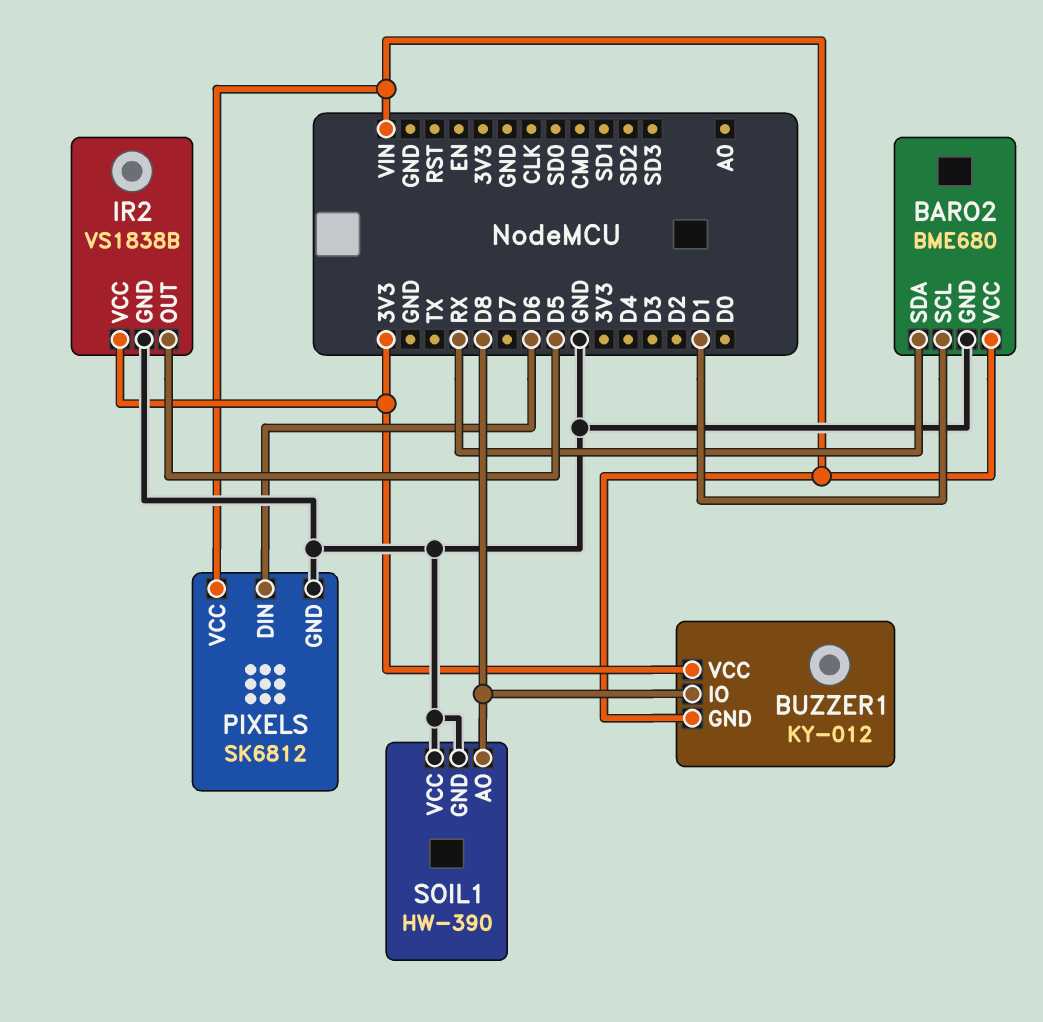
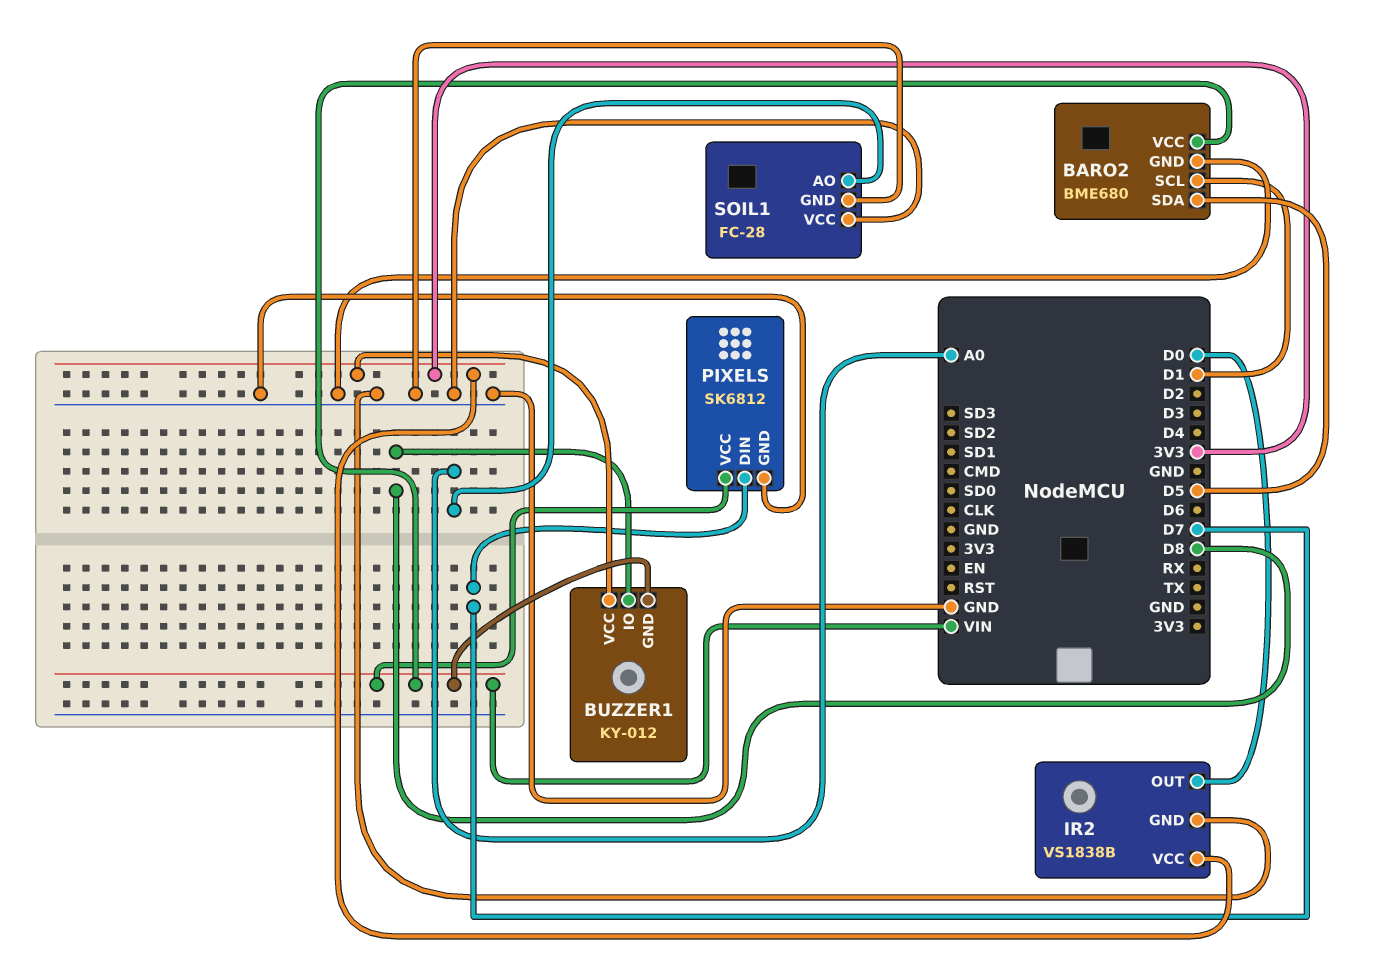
BARO2 pin SDA: RX -> D5
IR2 pin OUT: D5 -> D0
PIXELS pin DIN: D6 -> D7
SOIL1: HW-390 -> FC-28
SOIL1 pin AO: D8 -> A0

